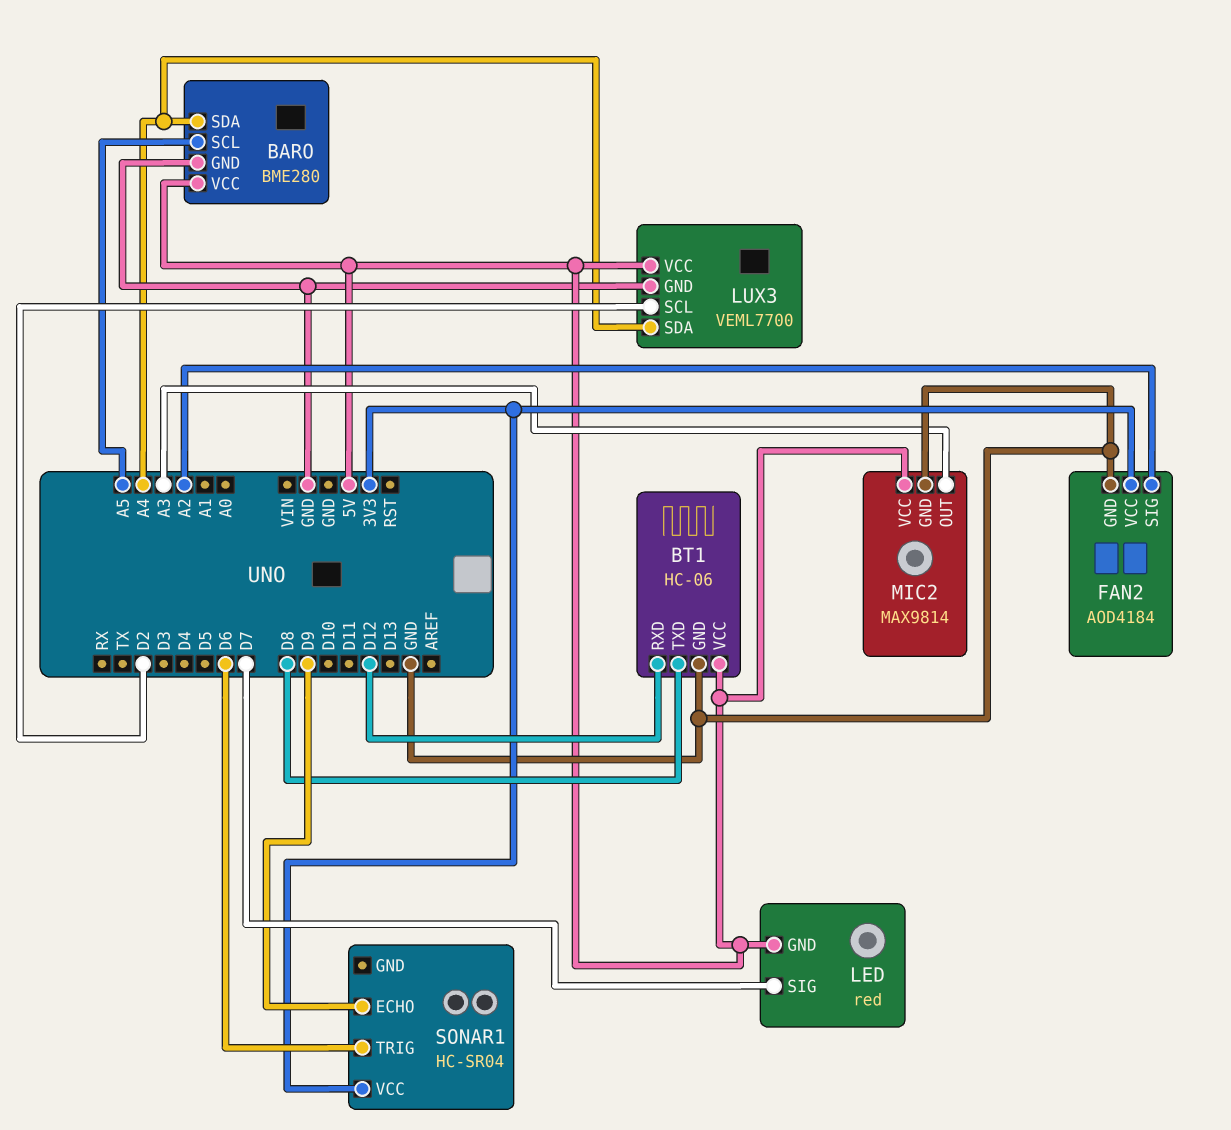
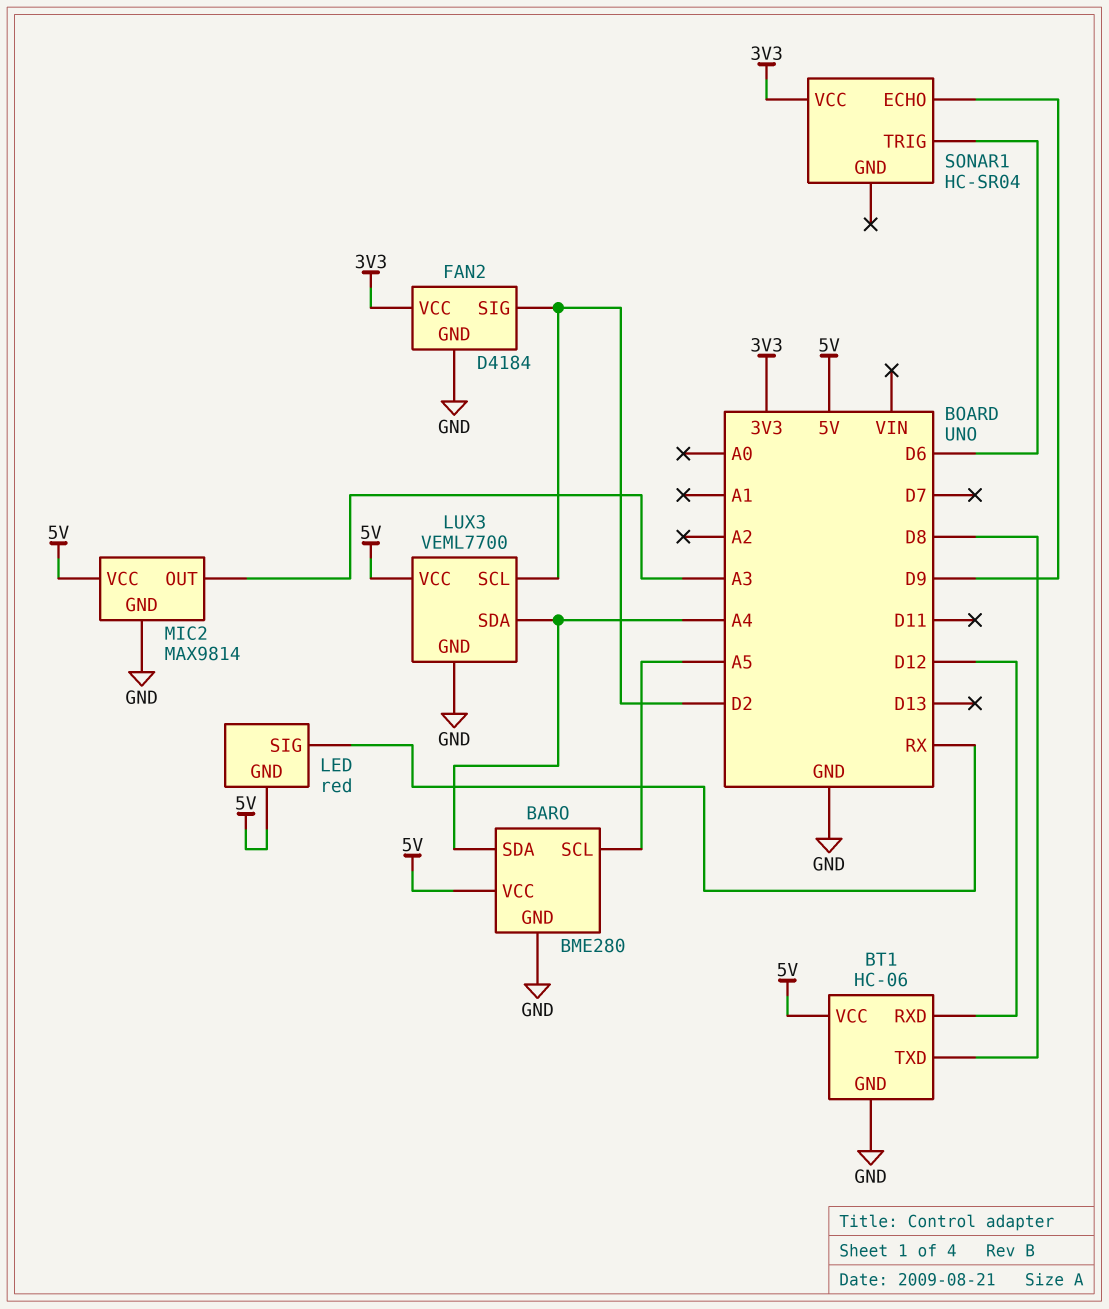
FAN2: AOD4184 -> D4184
FAN2 pin SIG: A2 -> D2
LED pin SIG: D7 -> RX

